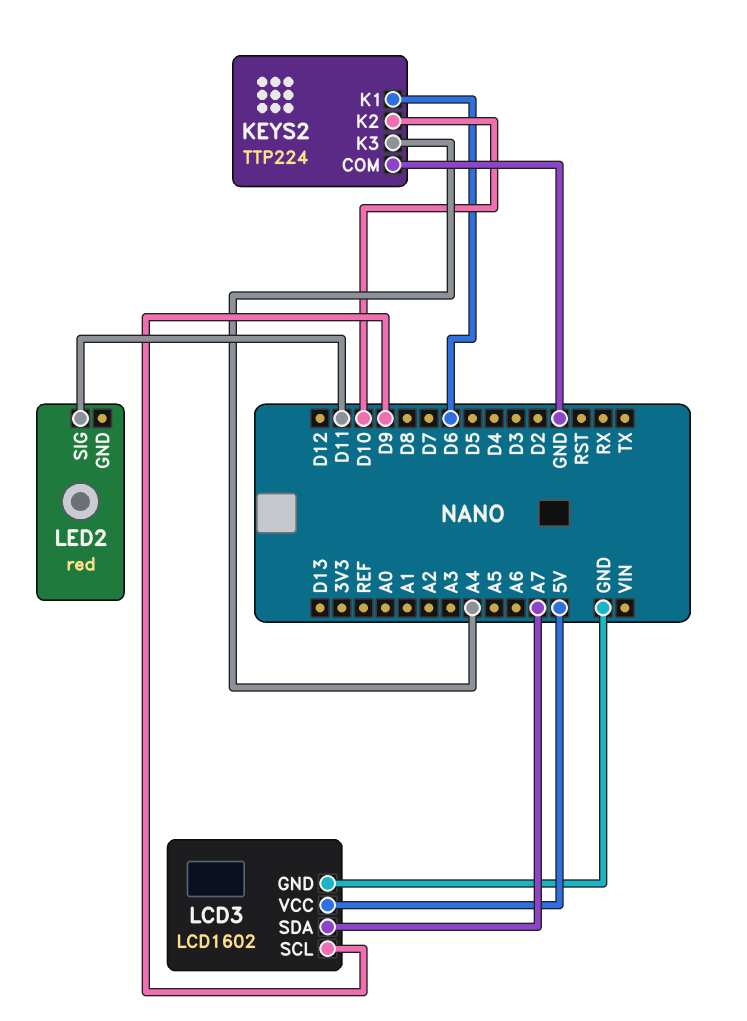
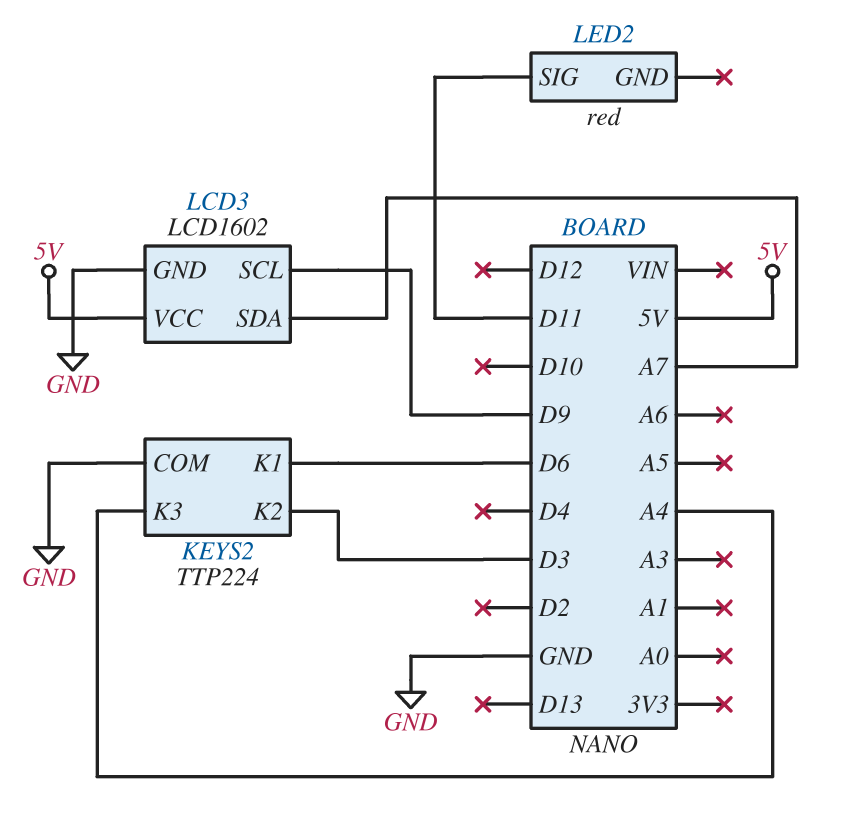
KEYS2 pin K2: D10 -> D3

